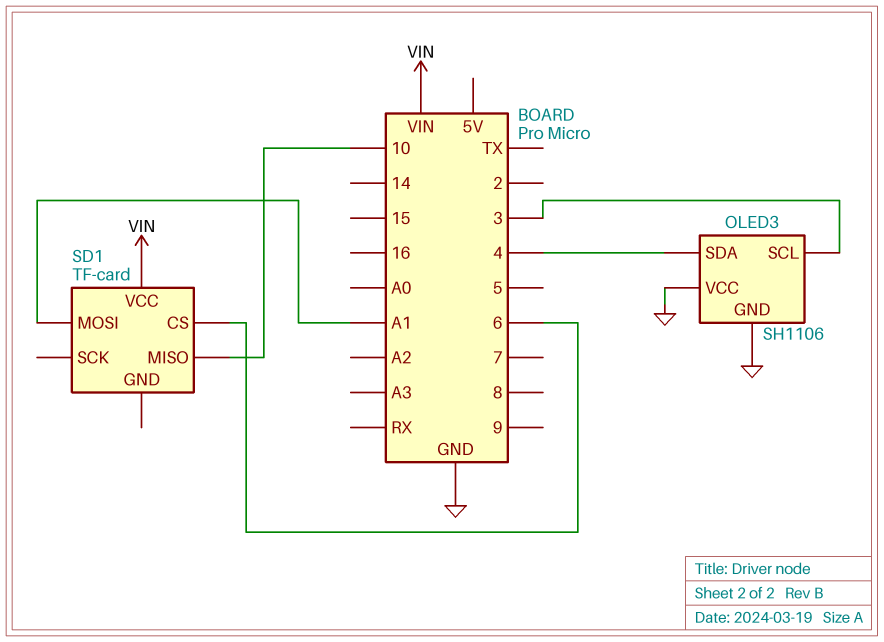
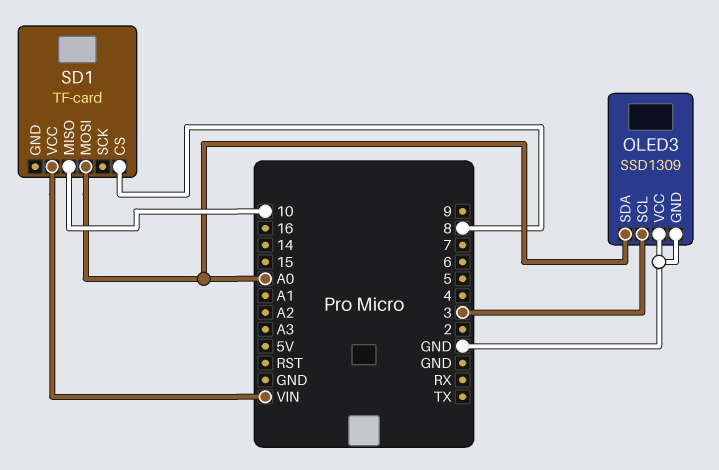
OLED3: SH1106 -> SSD1309
OLED3 pin SDA: 4 -> A0
SD1 pin CS: 6 -> 8
SD1 pin MOSI: A1 -> A0

